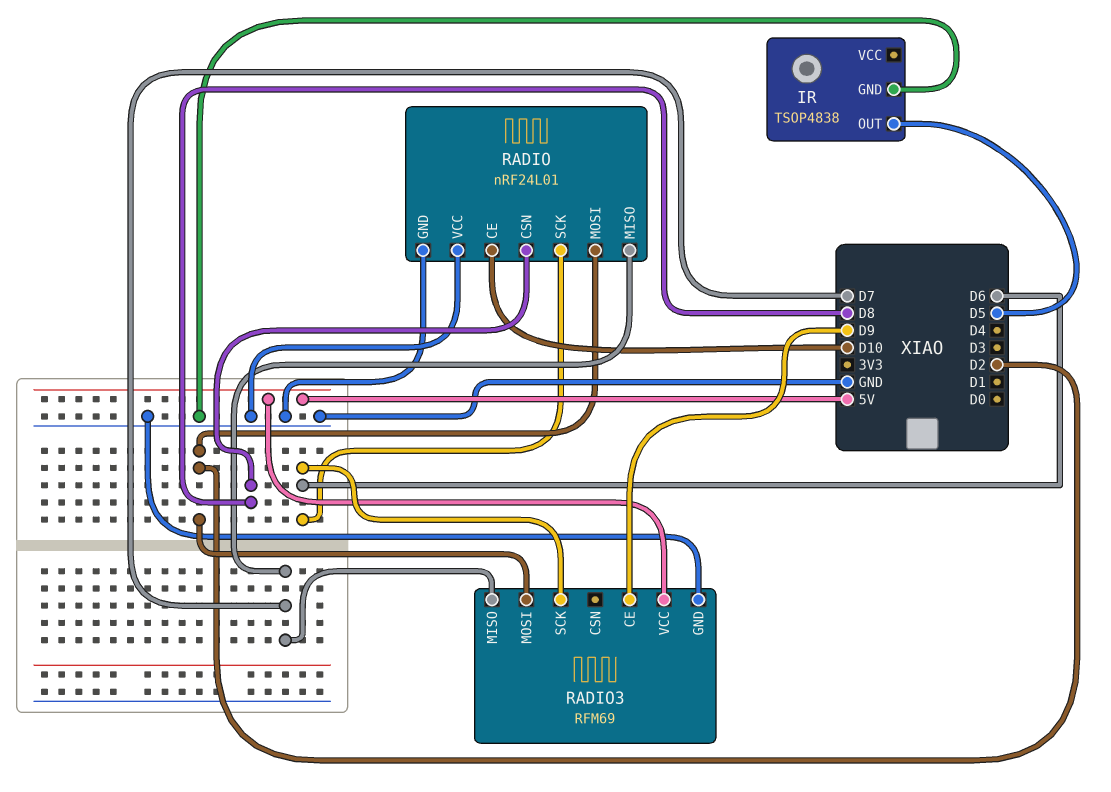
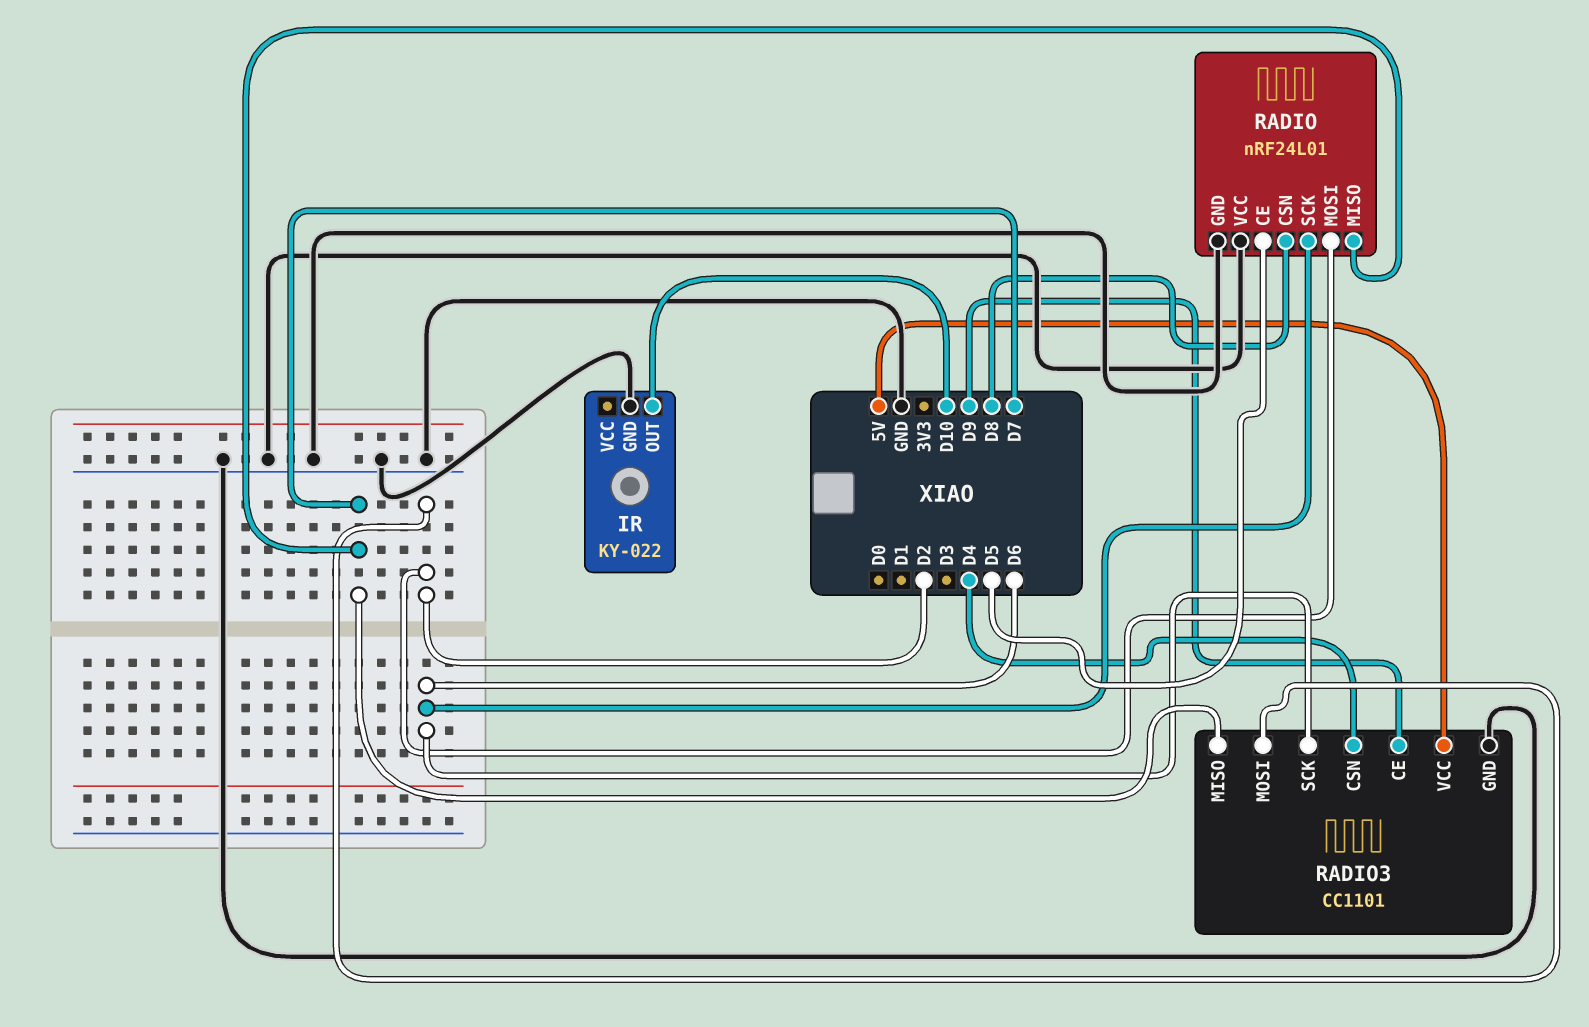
IR: TSOP4838 -> KY-022
IR pin OUT: D5 -> D10
RADIO pin CE: D10 -> D5
RADIO3: RFM69 -> CC1101
RADIO3 pin CSN: none -> D4

